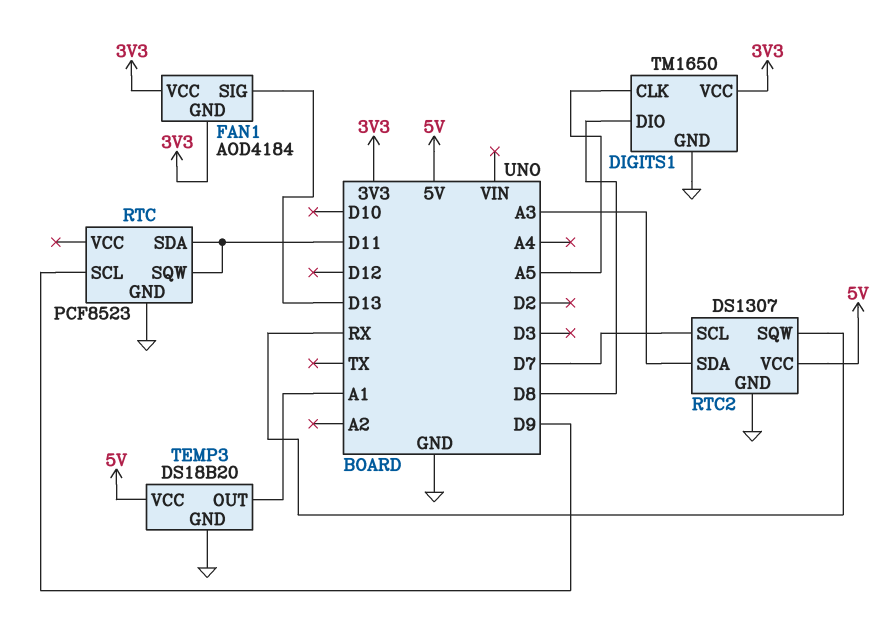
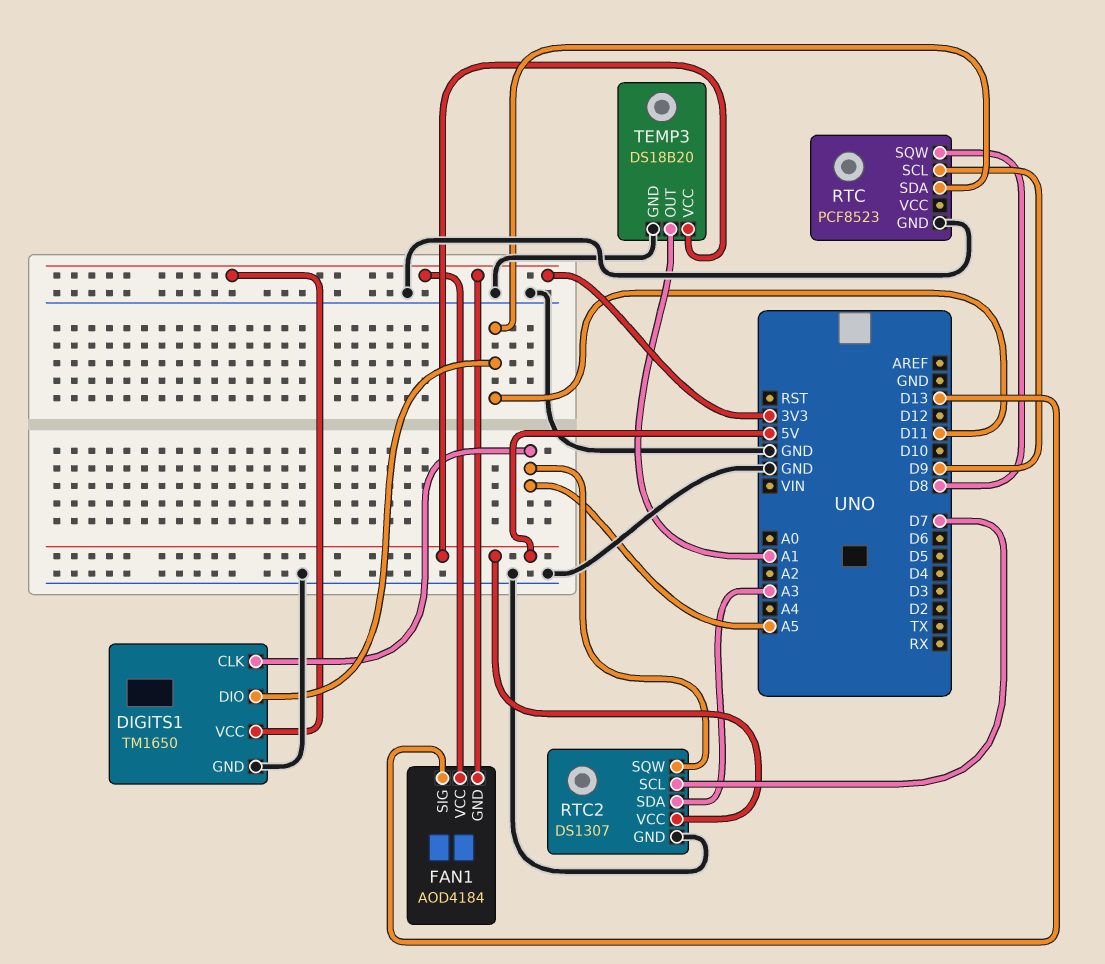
DIGITS1 pin DIO: D8 -> D11
RTC pin SQW: D11 -> D8
RTC2 pin SQW: RX -> A5

